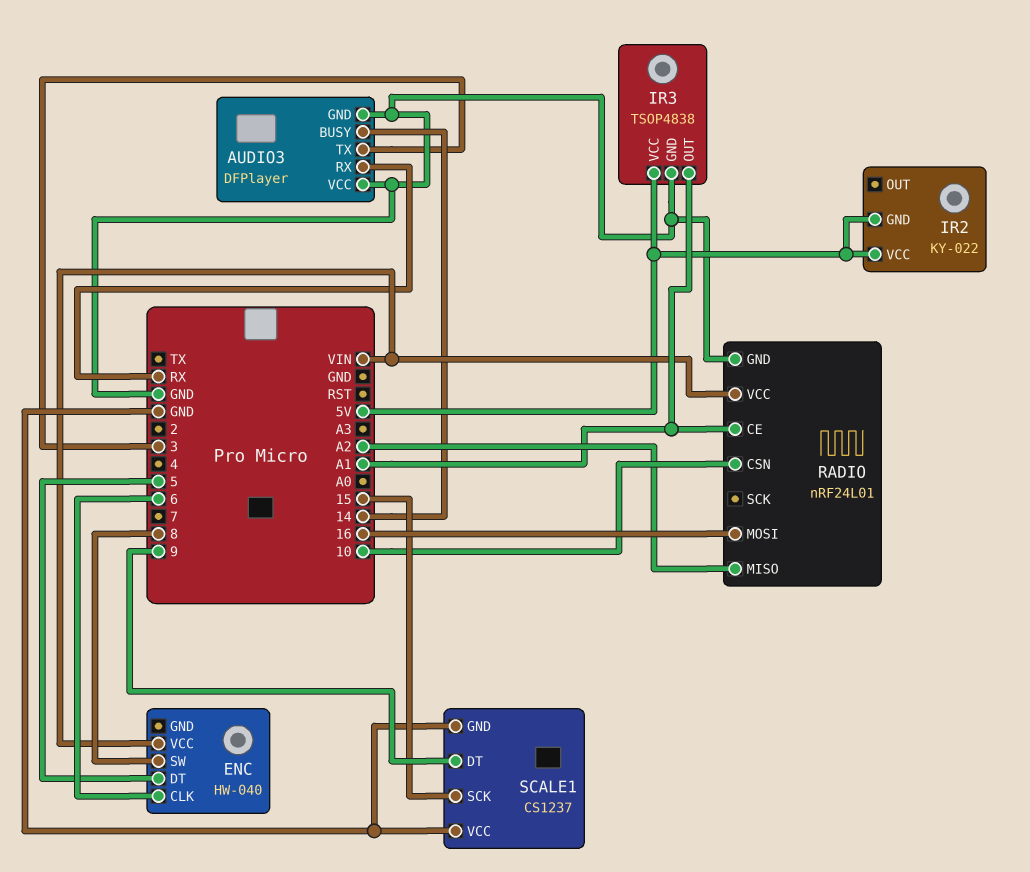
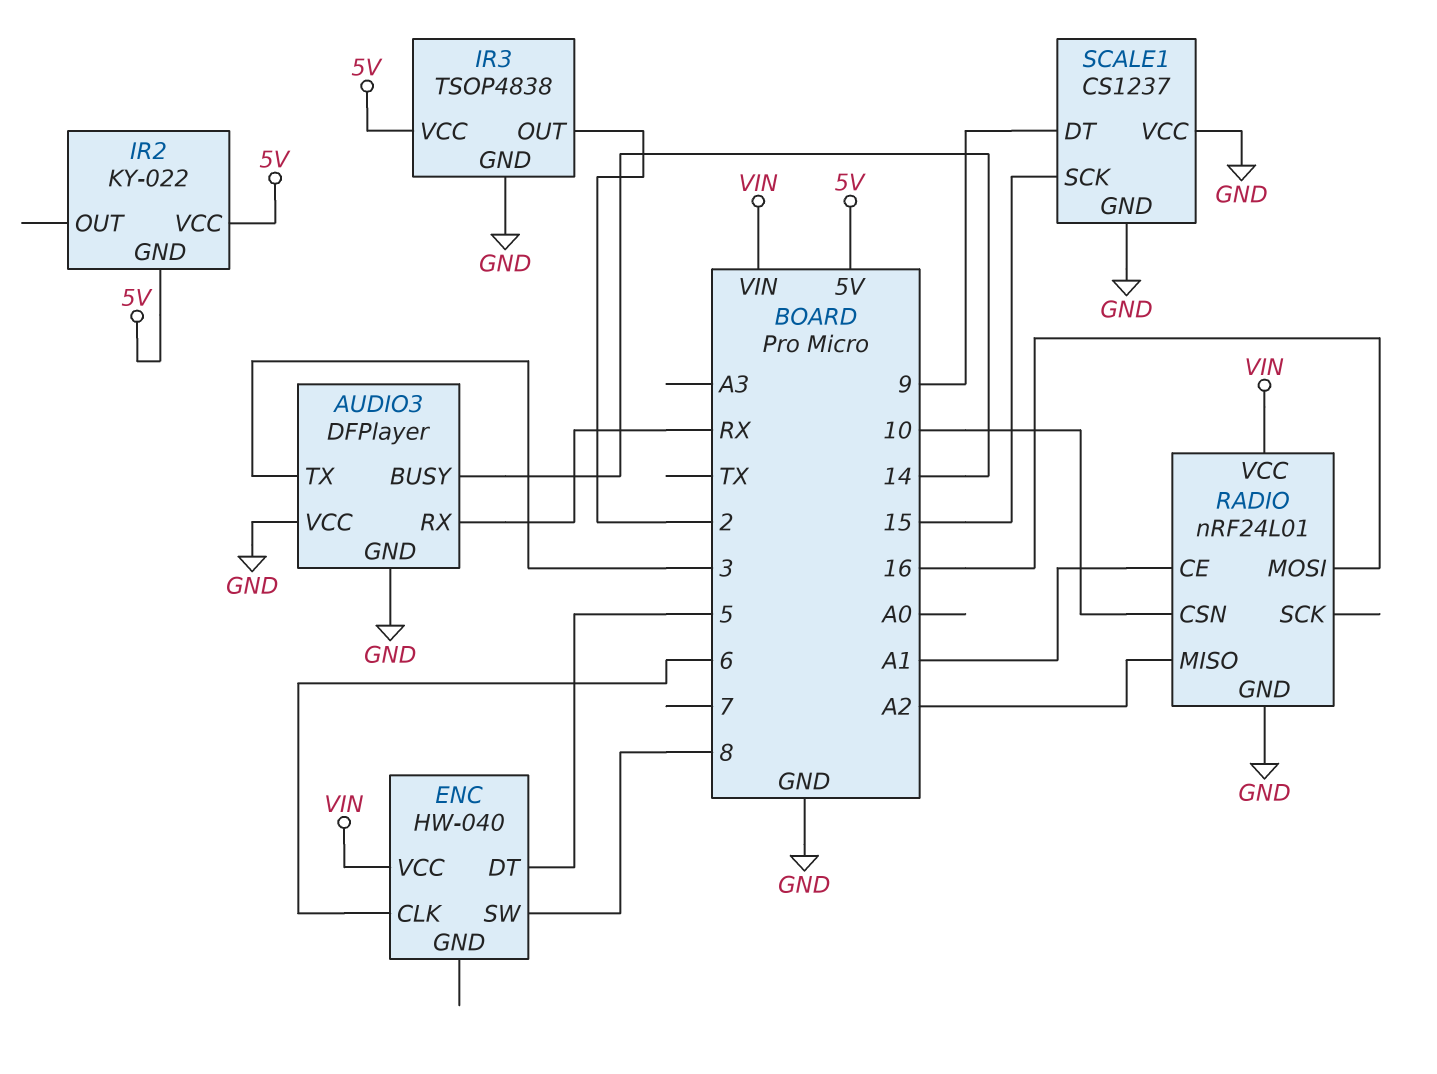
IR3 pin OUT: A1 -> 2

